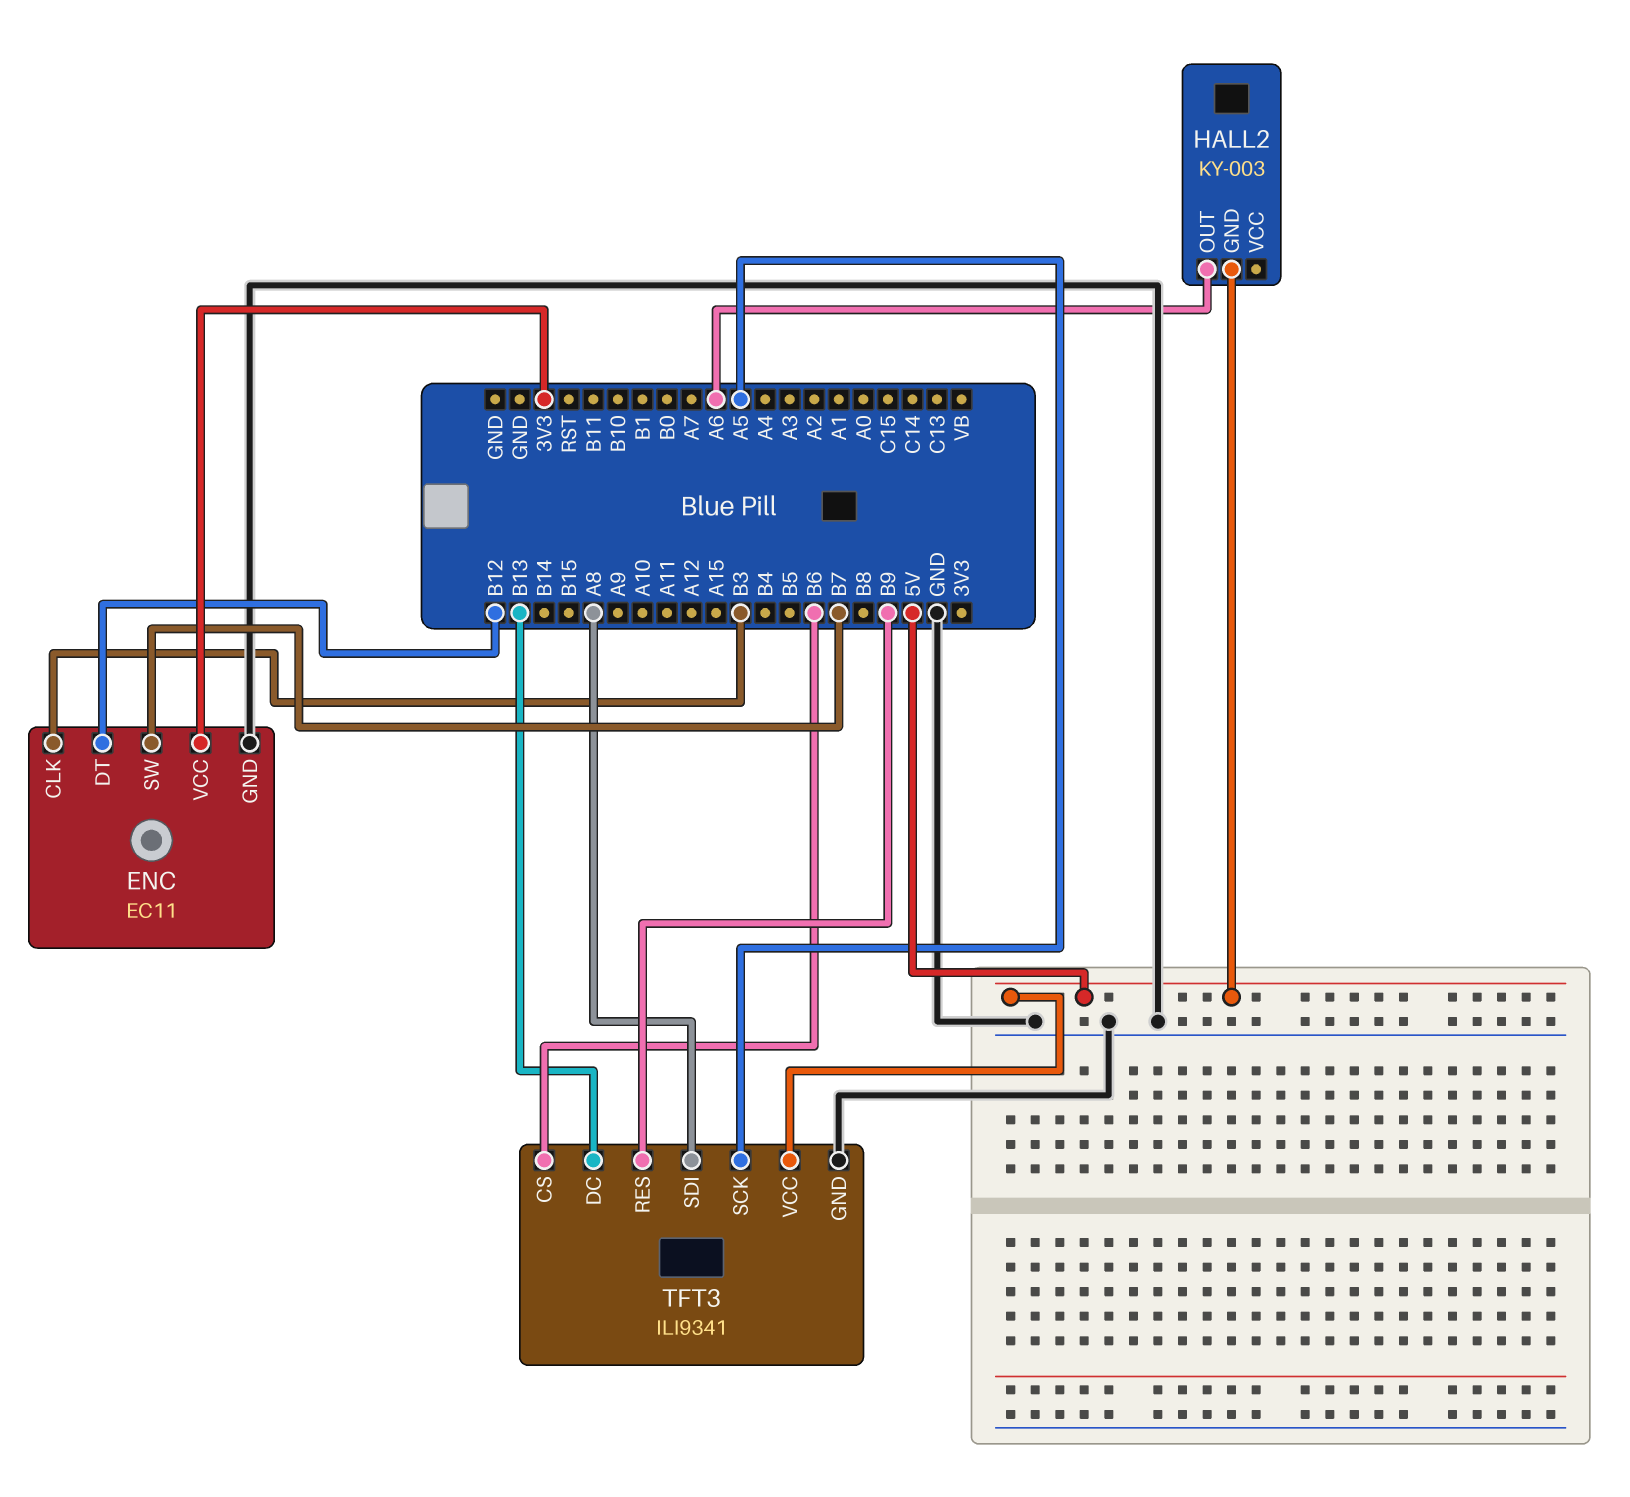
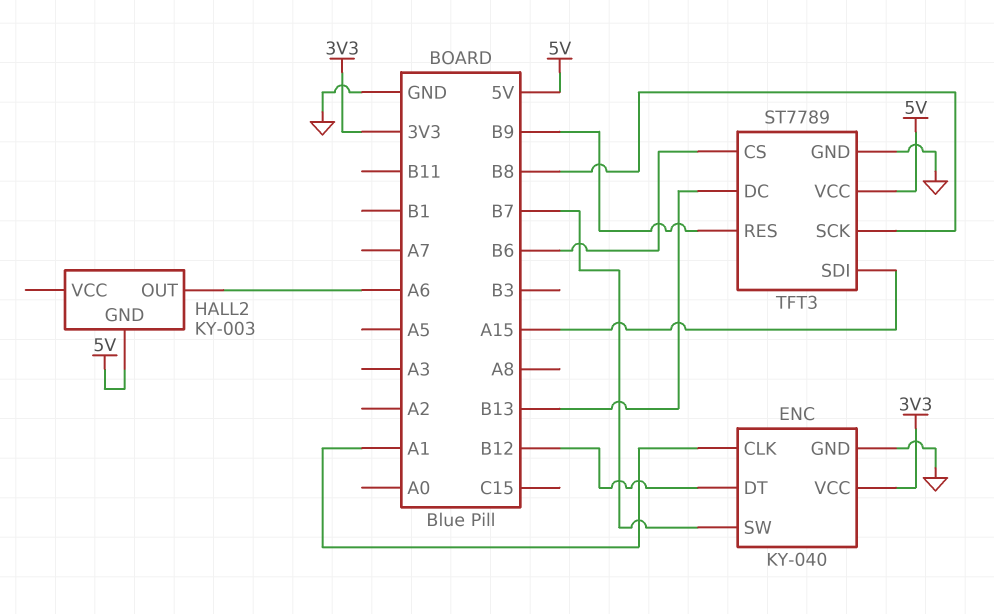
ENC: EC11 -> KY-040
ENC pin CLK: B3 -> A1
TFT3: ILI9341 -> ST7789
TFT3 pin SCK: A5 -> B8
TFT3 pin SDI: A8 -> A15

